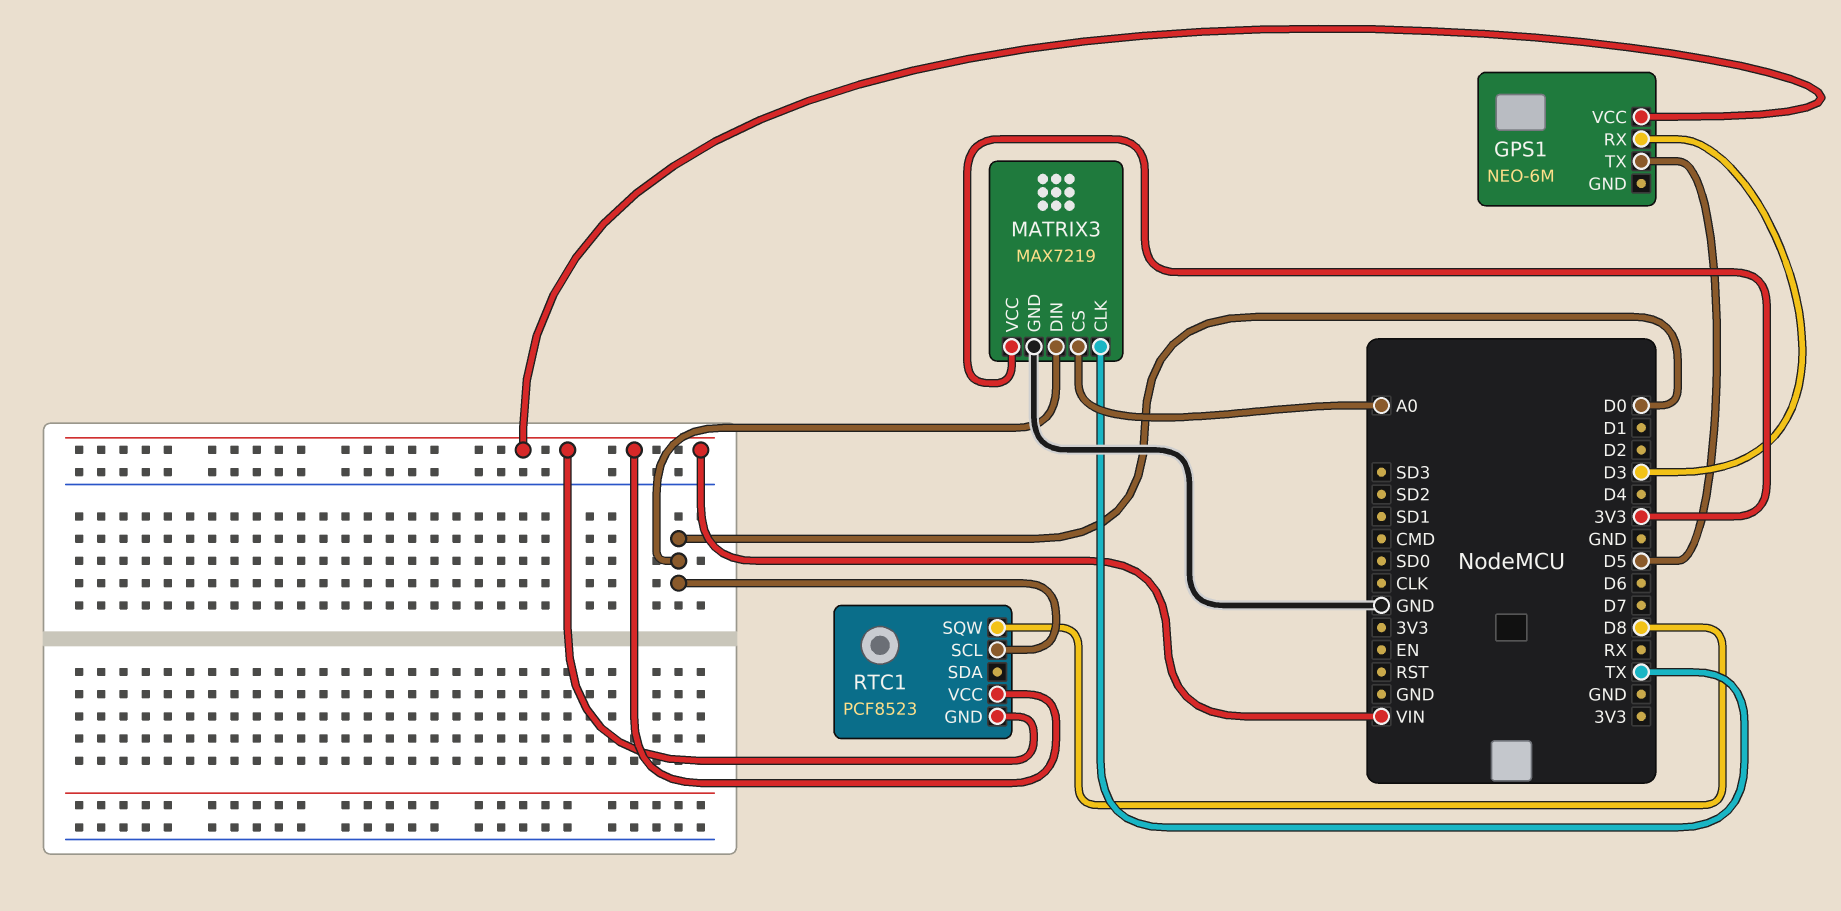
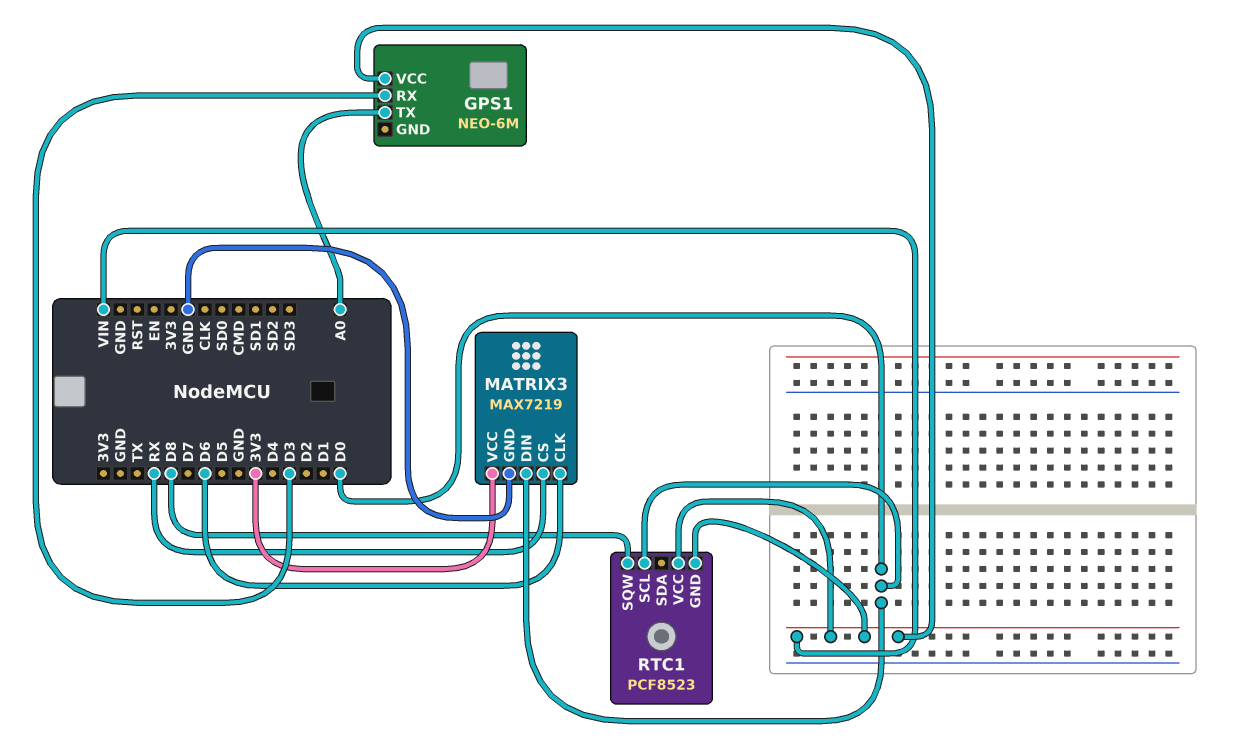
GPS1 pin TX: D5 -> A0
MATRIX3 pin CLK: TX -> D6
MATRIX3 pin CS: A0 -> RX

